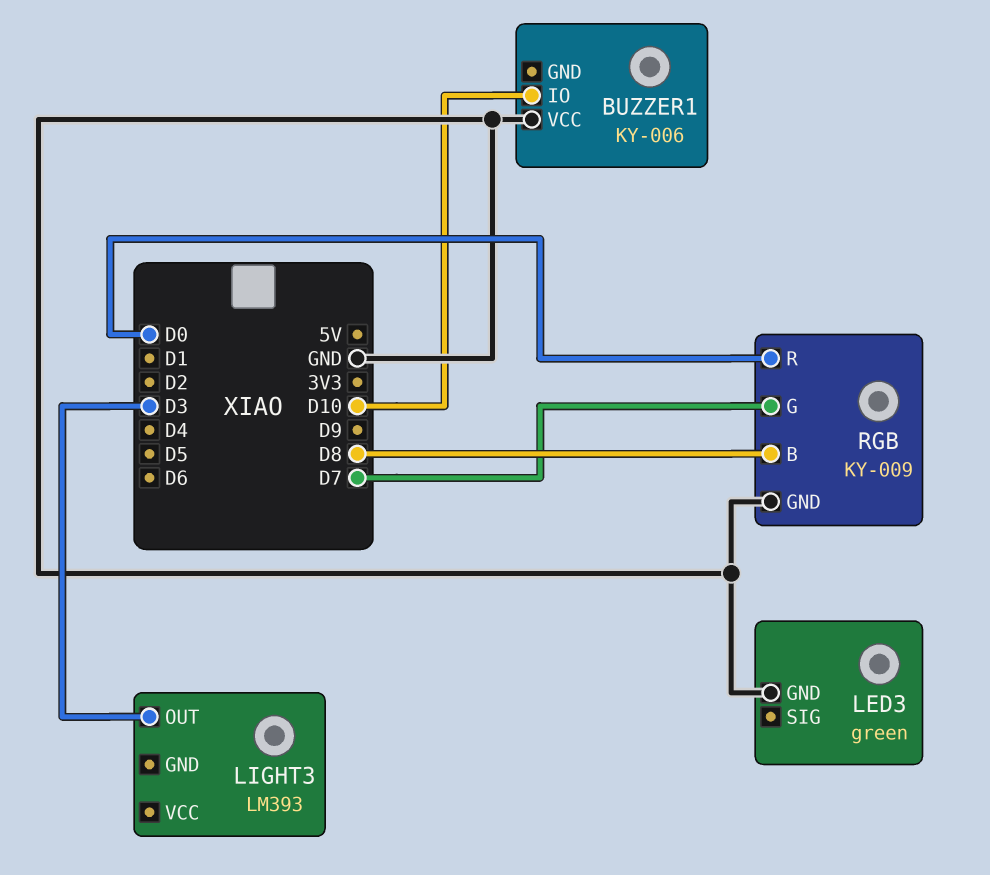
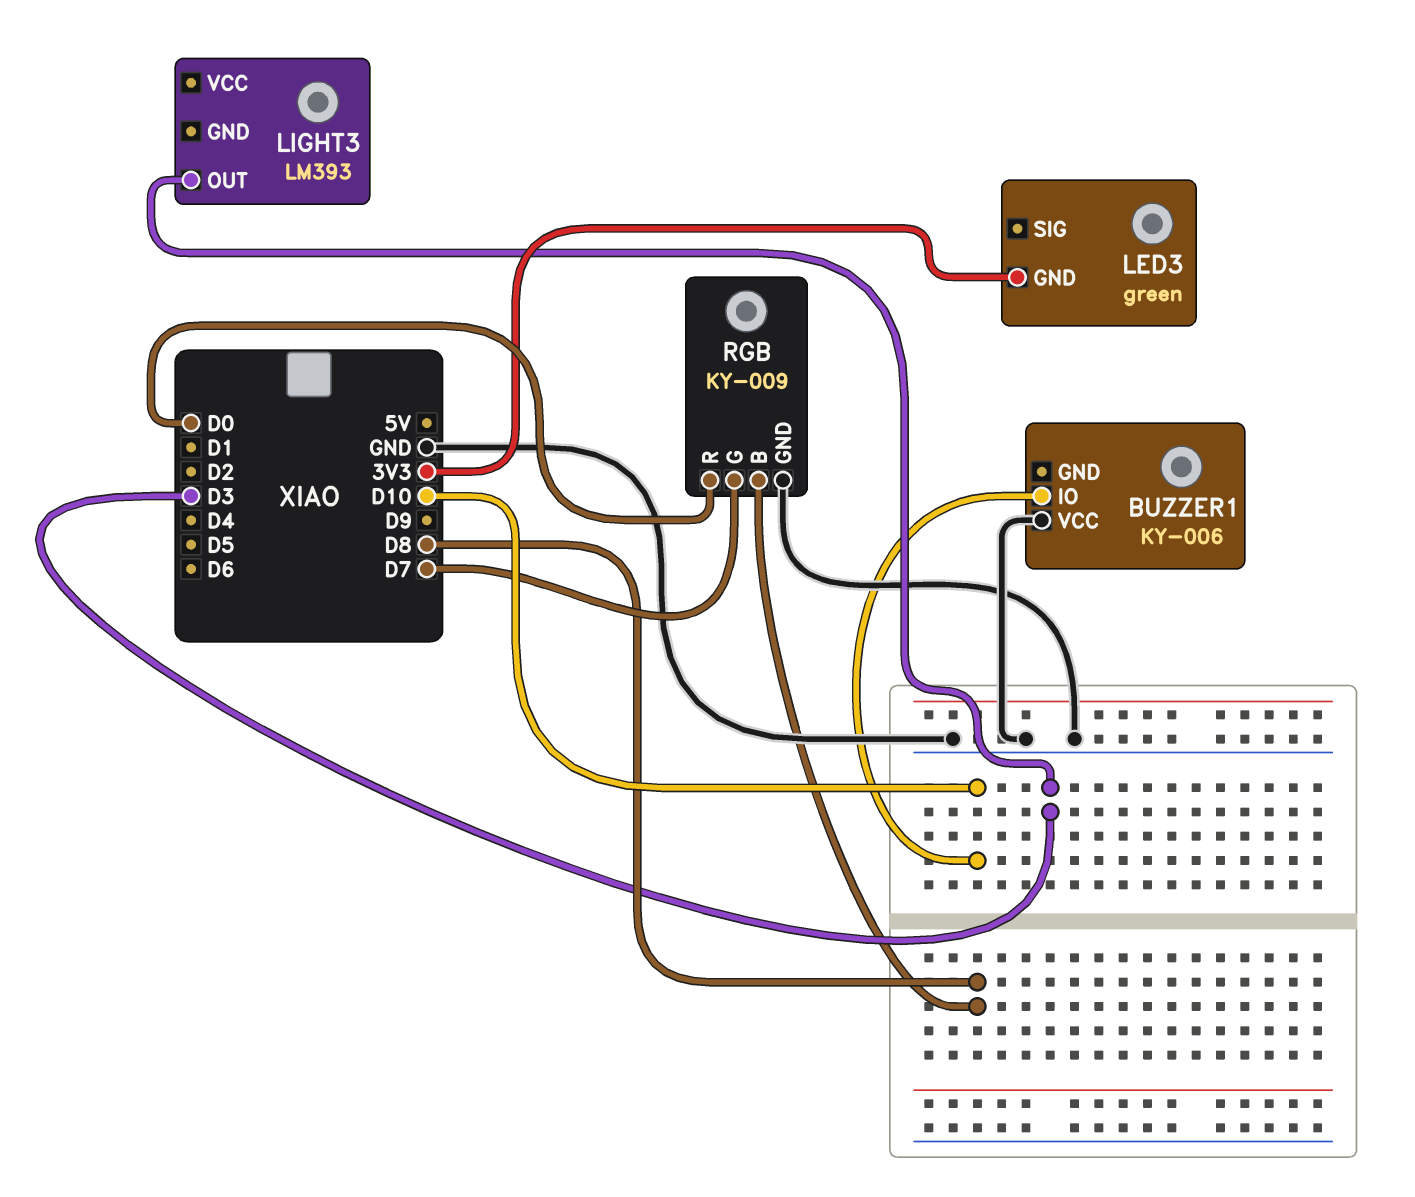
LED3 pin GND: GND -> 3V3

